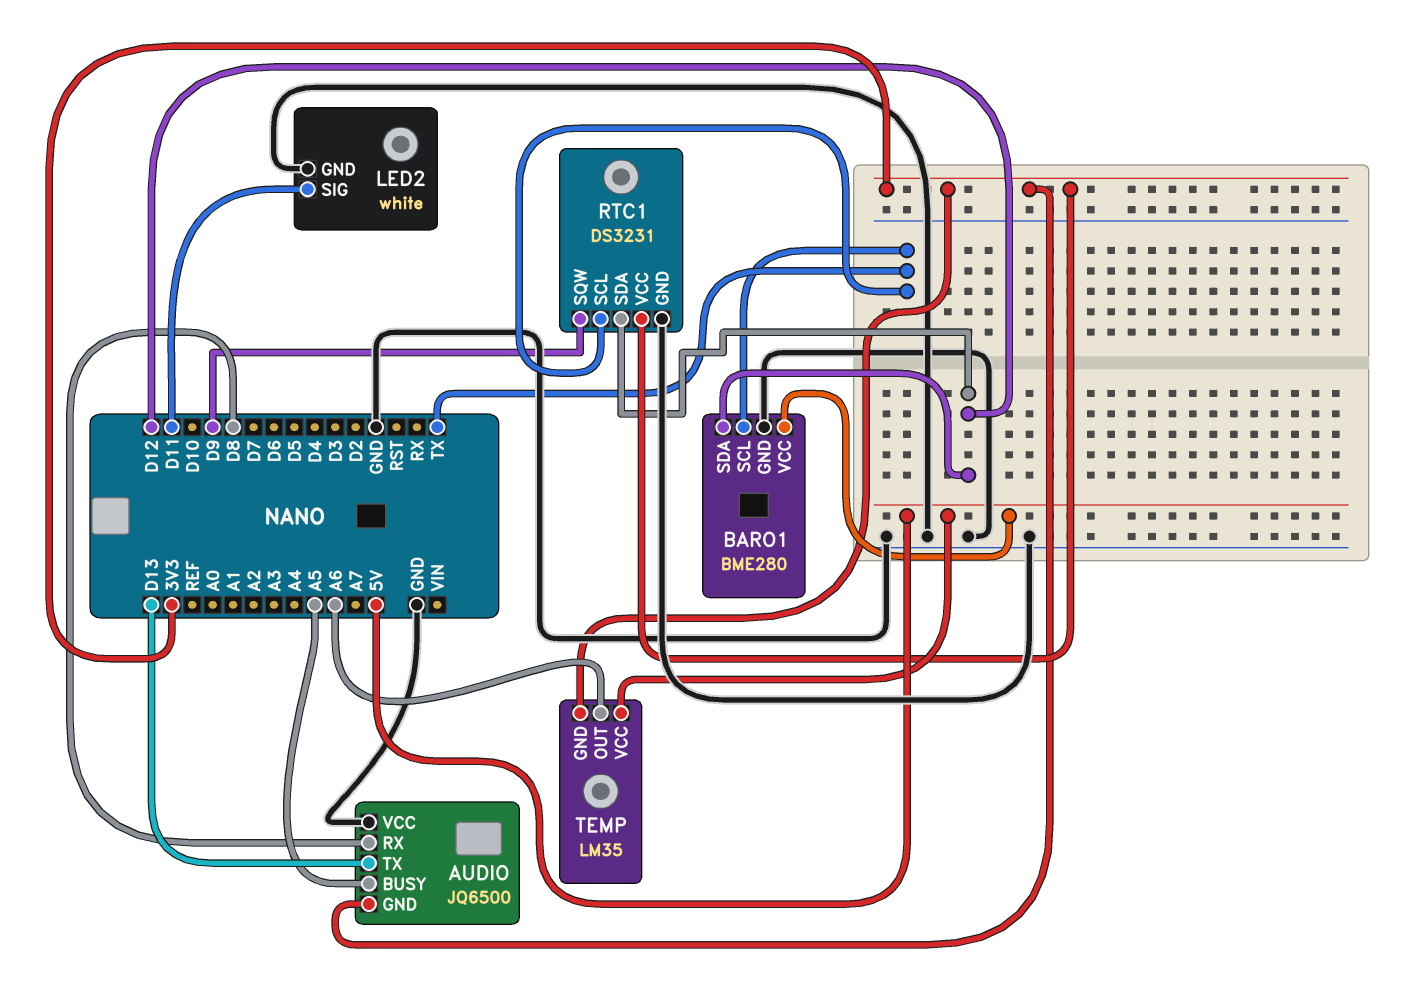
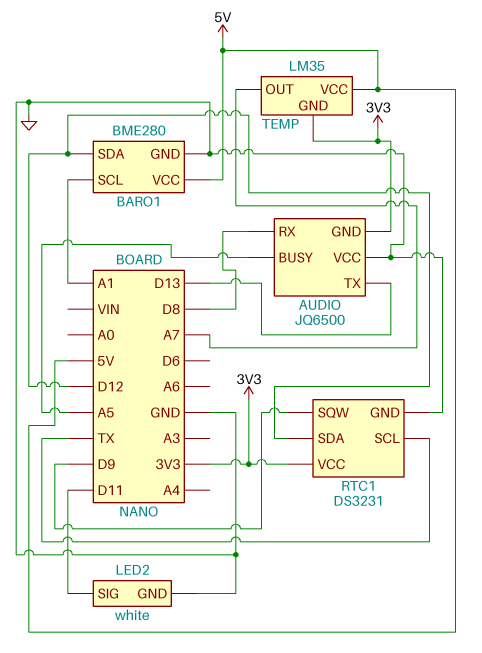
BARO1 pin SCL: TX -> A1
TEMP pin OUT: A6 -> A7

